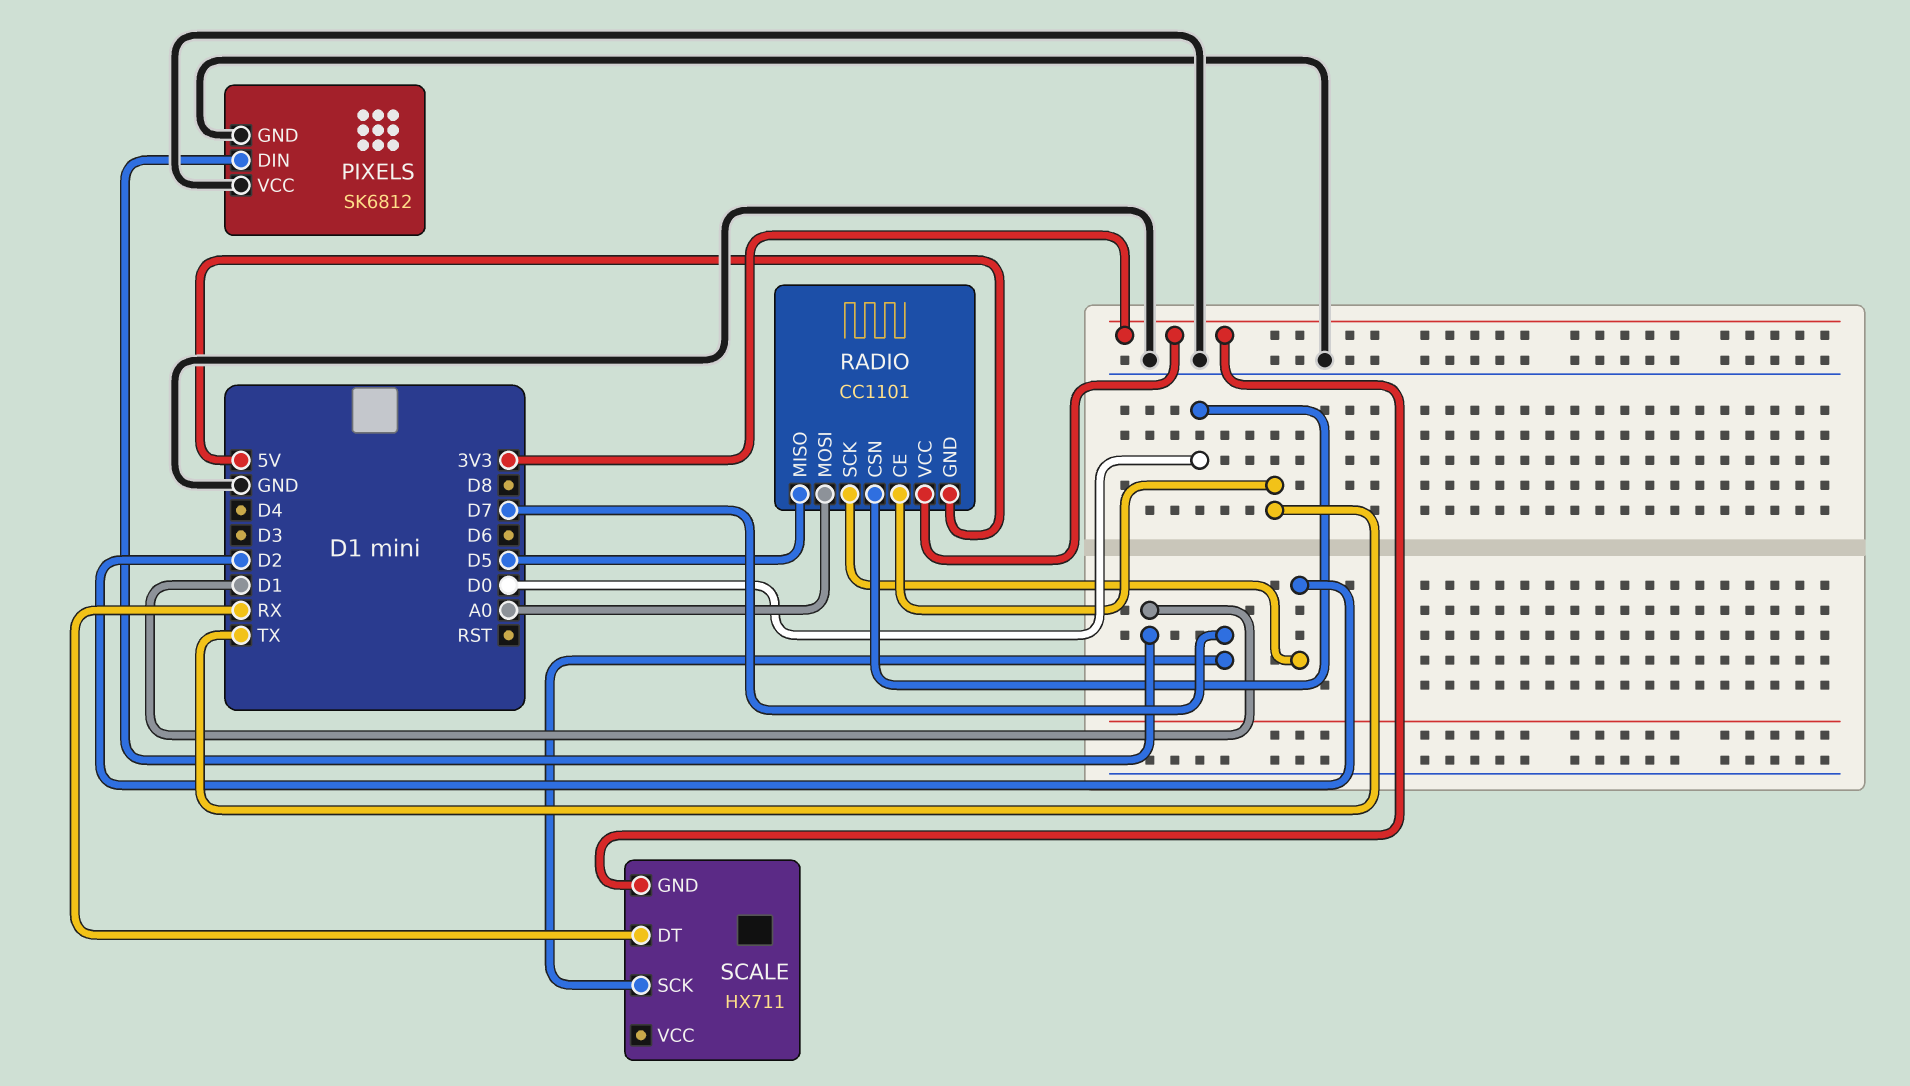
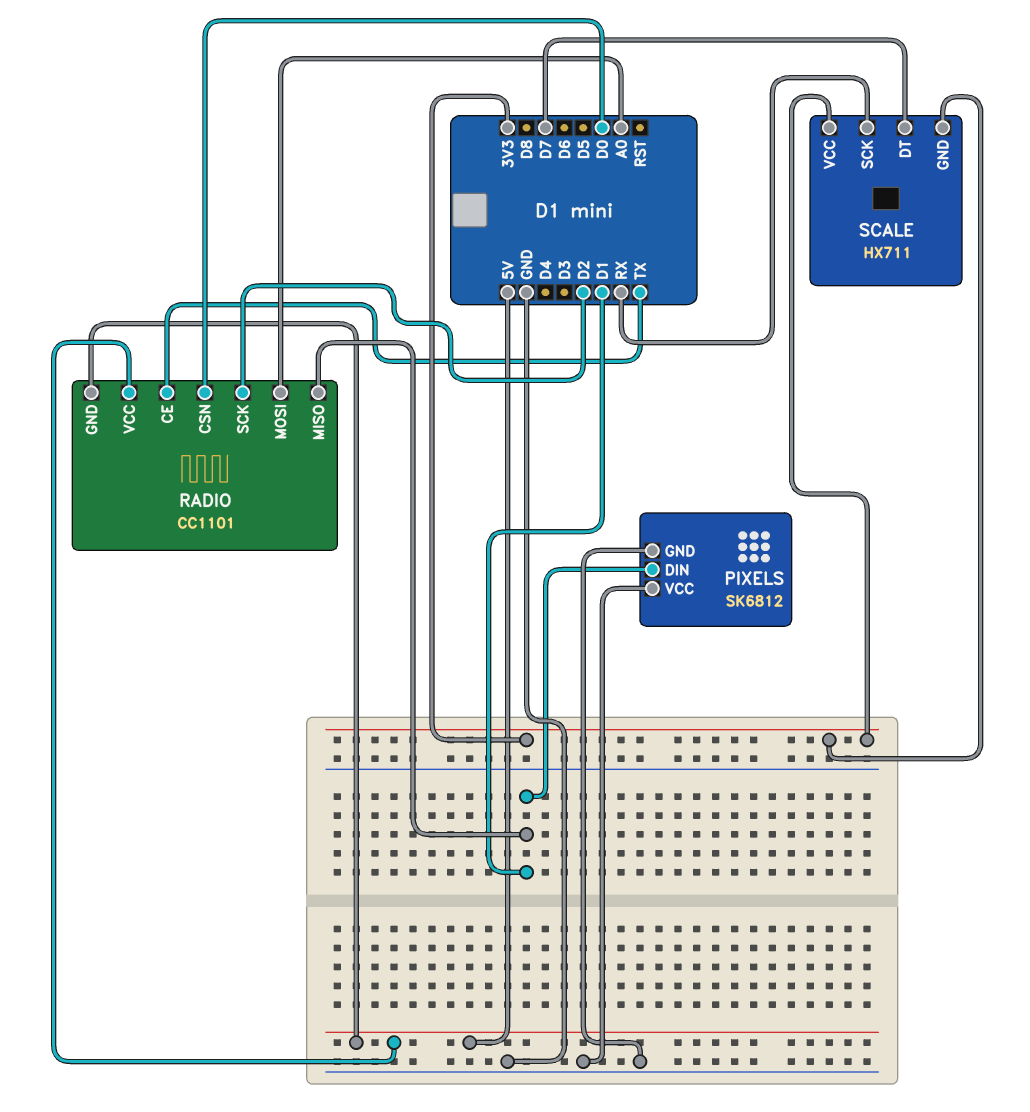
RADIO pin MISO: D5 -> D1
RADIO pin VCC: 3V3 -> 5V
SCALE pin DT: RX -> D7
SCALE pin SCK: D7 -> RX
SCALE pin VCC: none -> 3V3

